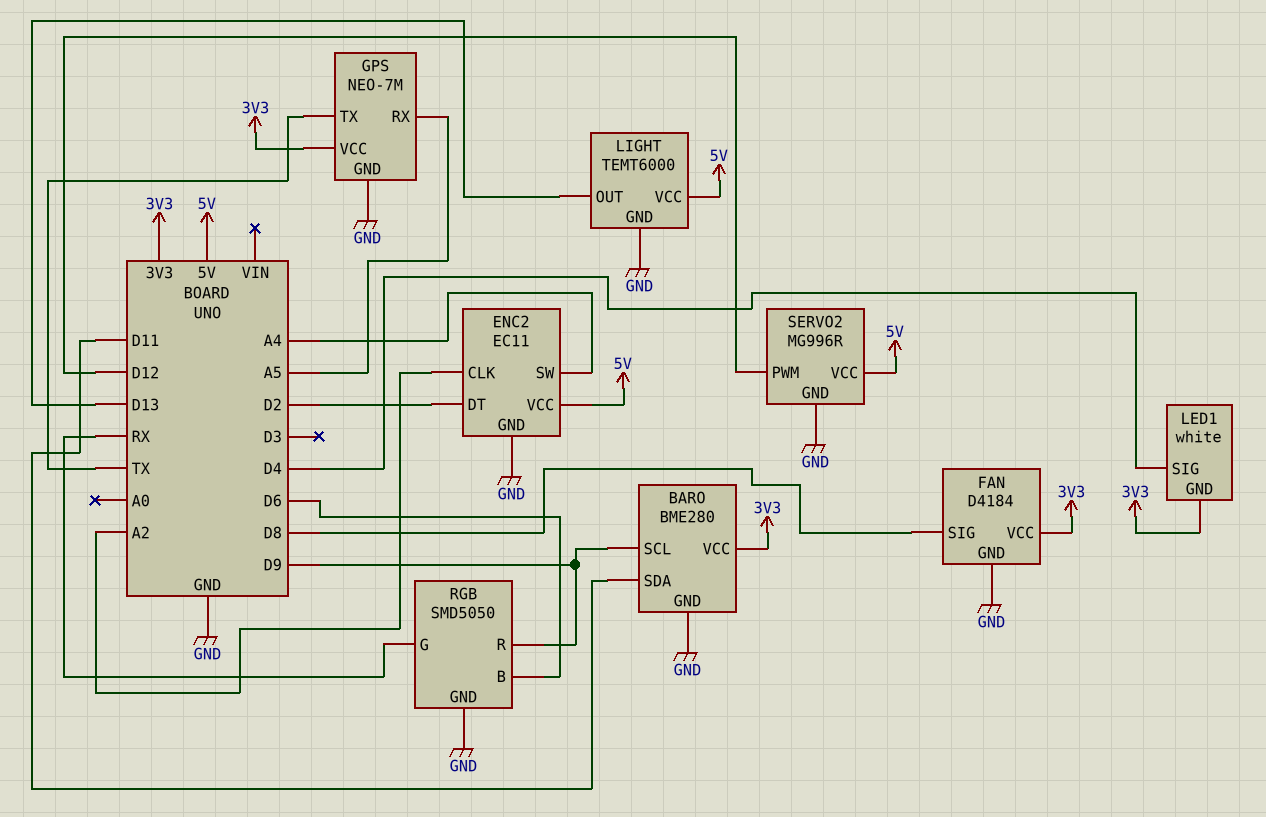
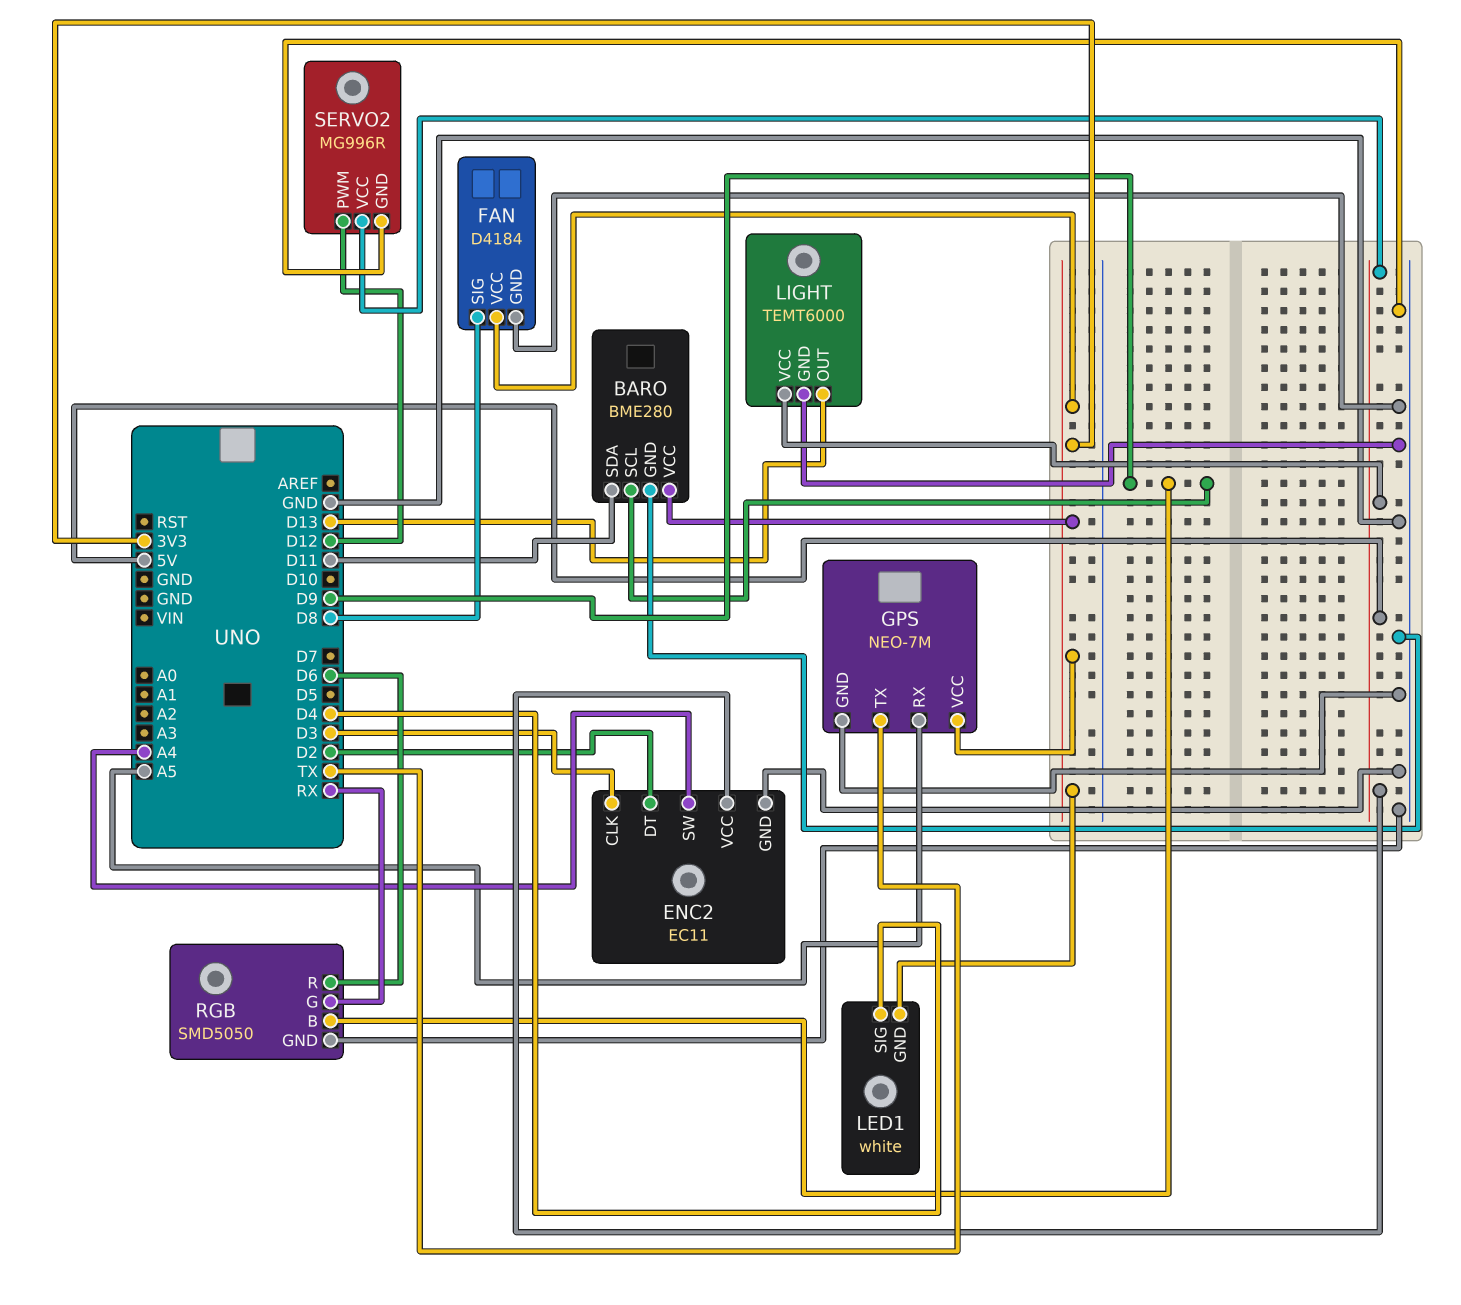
ENC2 pin CLK: A2 -> D3
RGB pin B: D6 -> D9
RGB pin R: D9 -> D6

